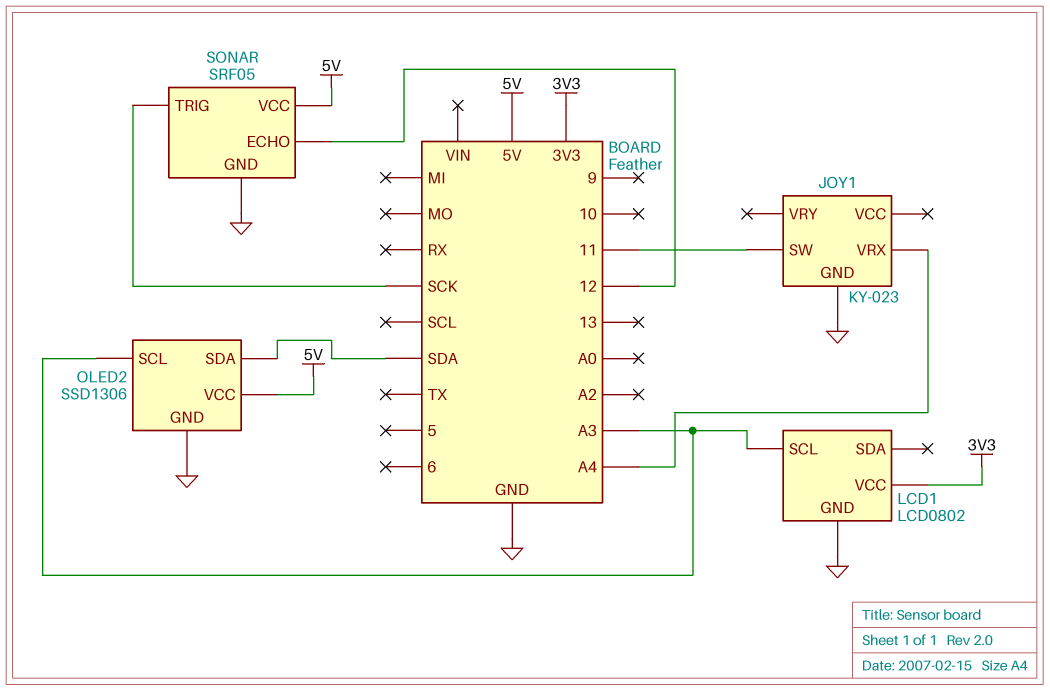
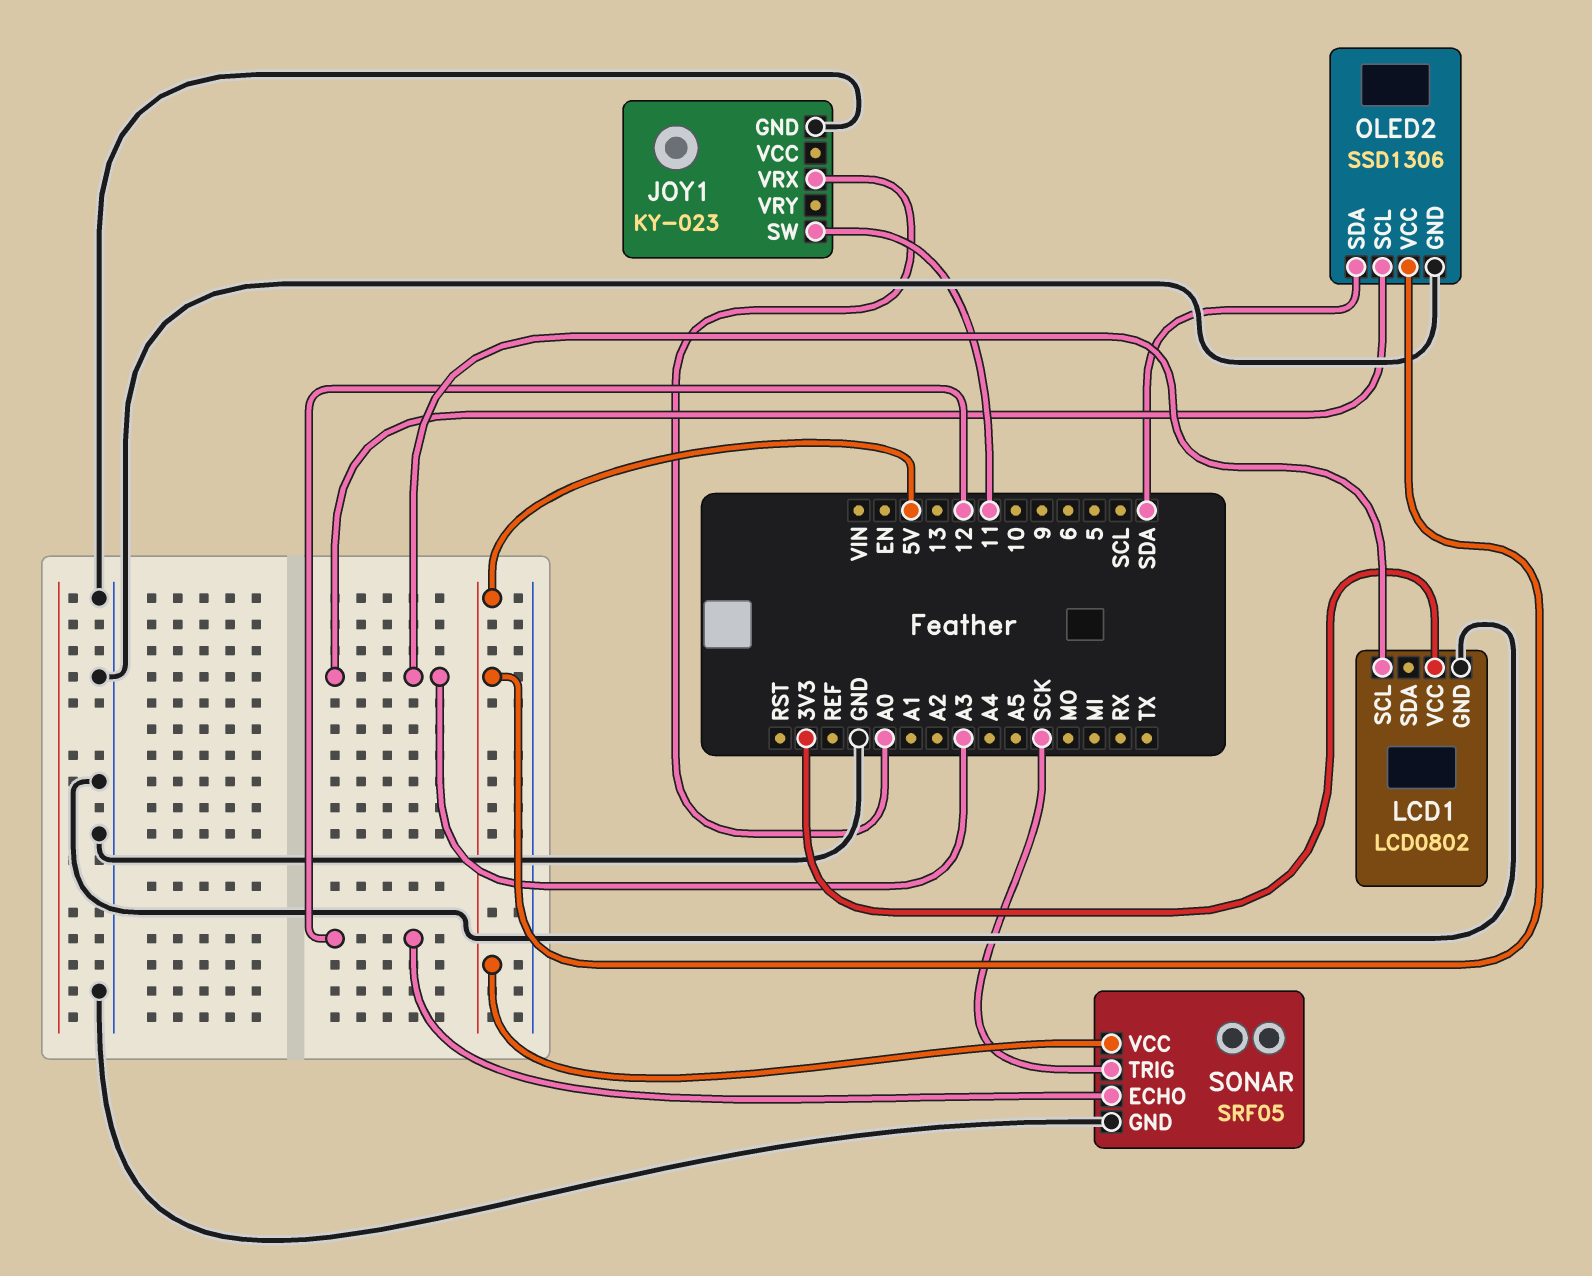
JOY1 pin VRX: A4 -> A0

